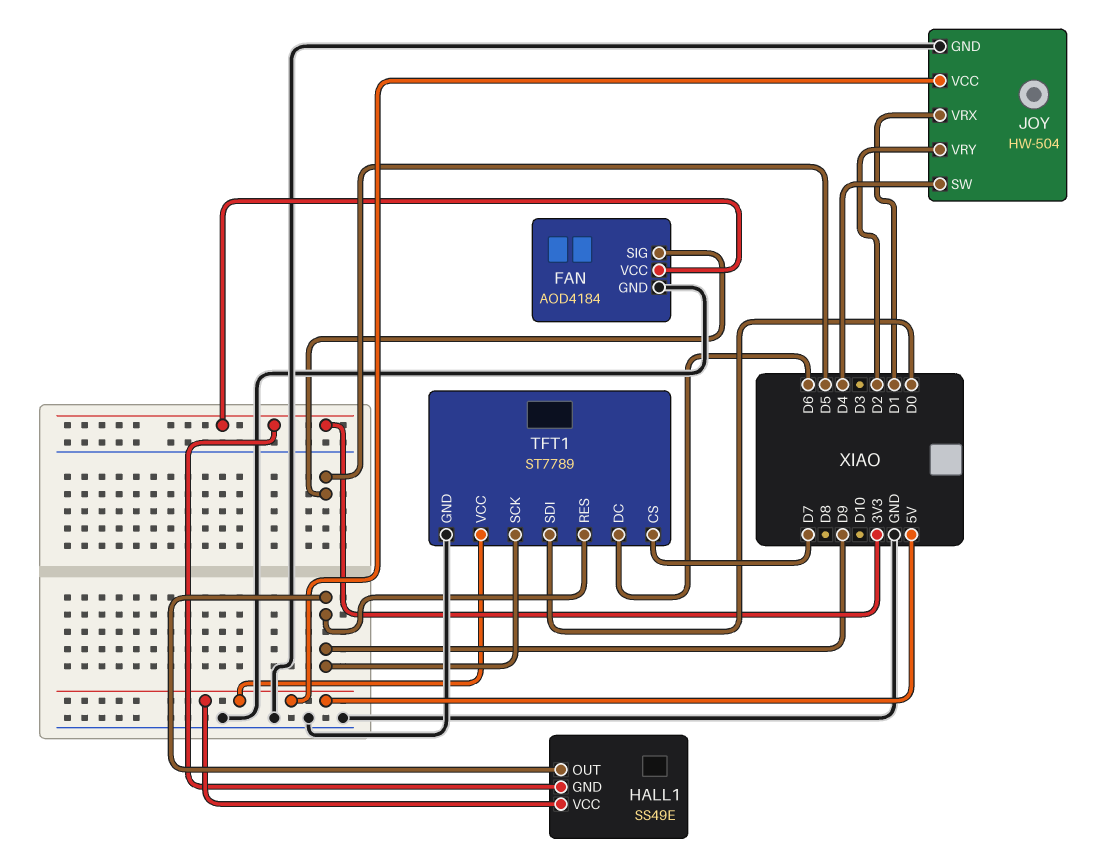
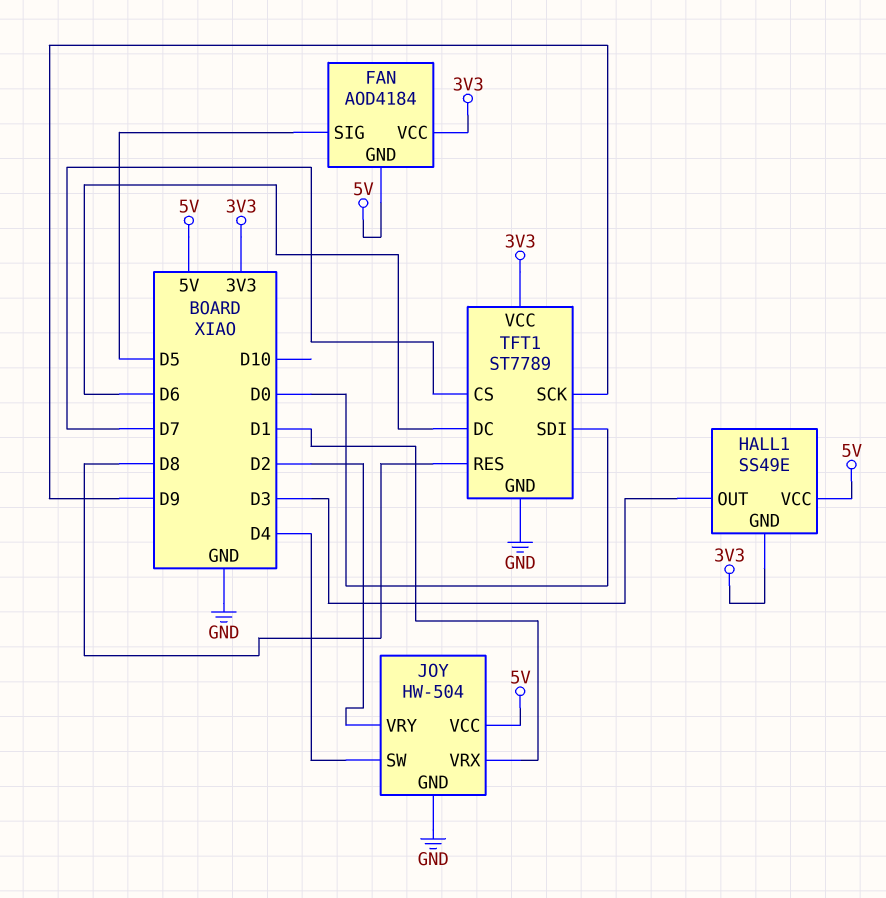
FAN pin GND: GND -> 5V
HALL1 pin OUT: D9 -> D3
TFT1 pin RES: D9 -> D8
TFT1 pin VCC: 5V -> 3V3

